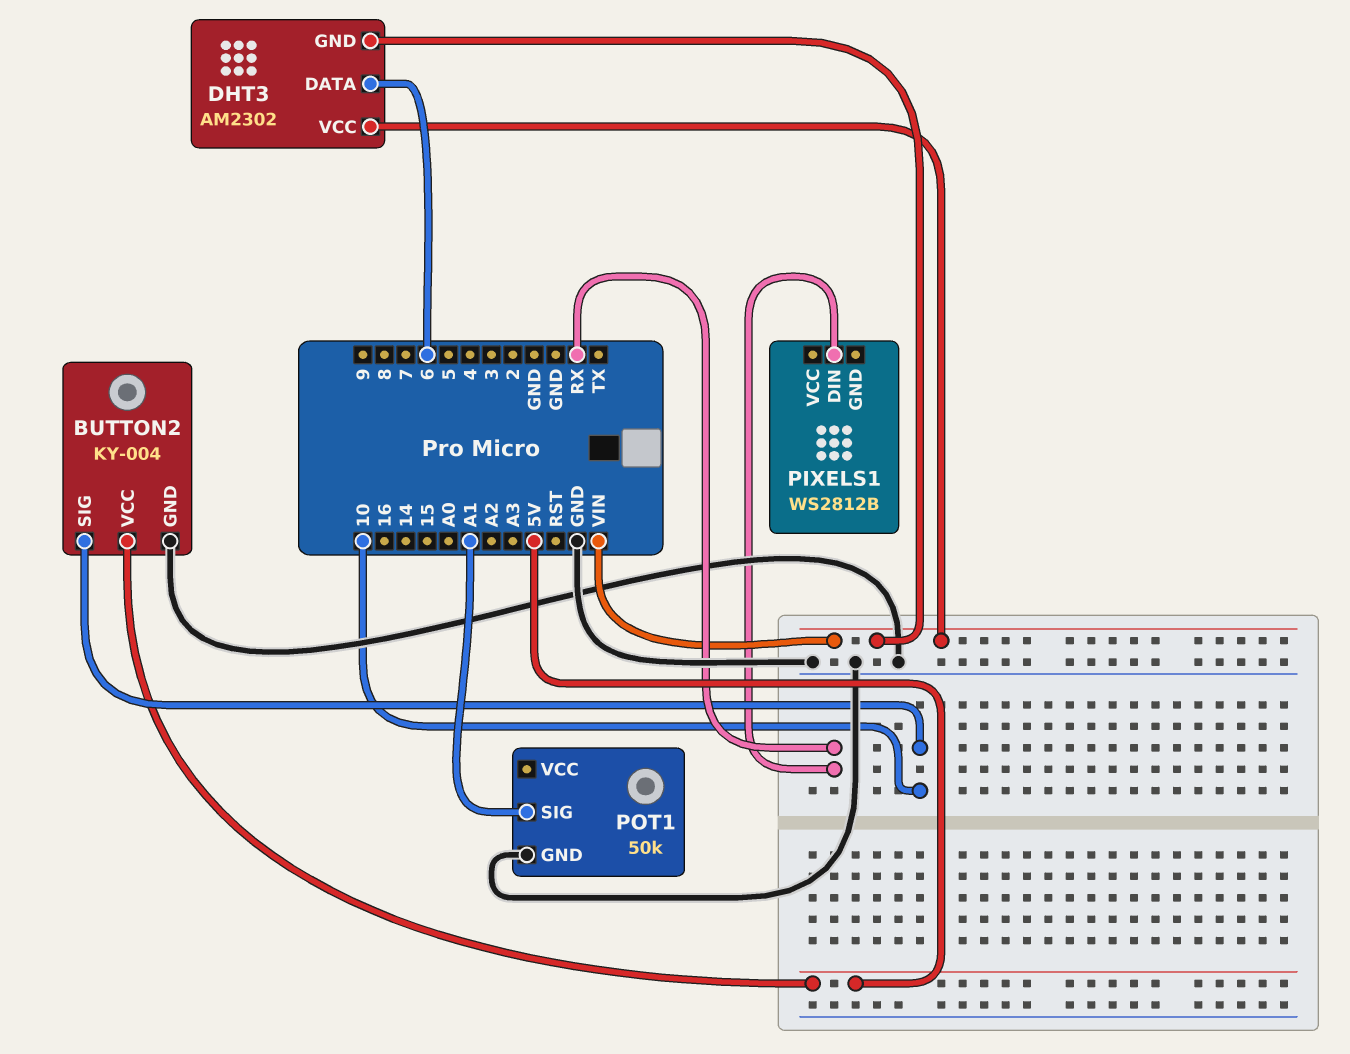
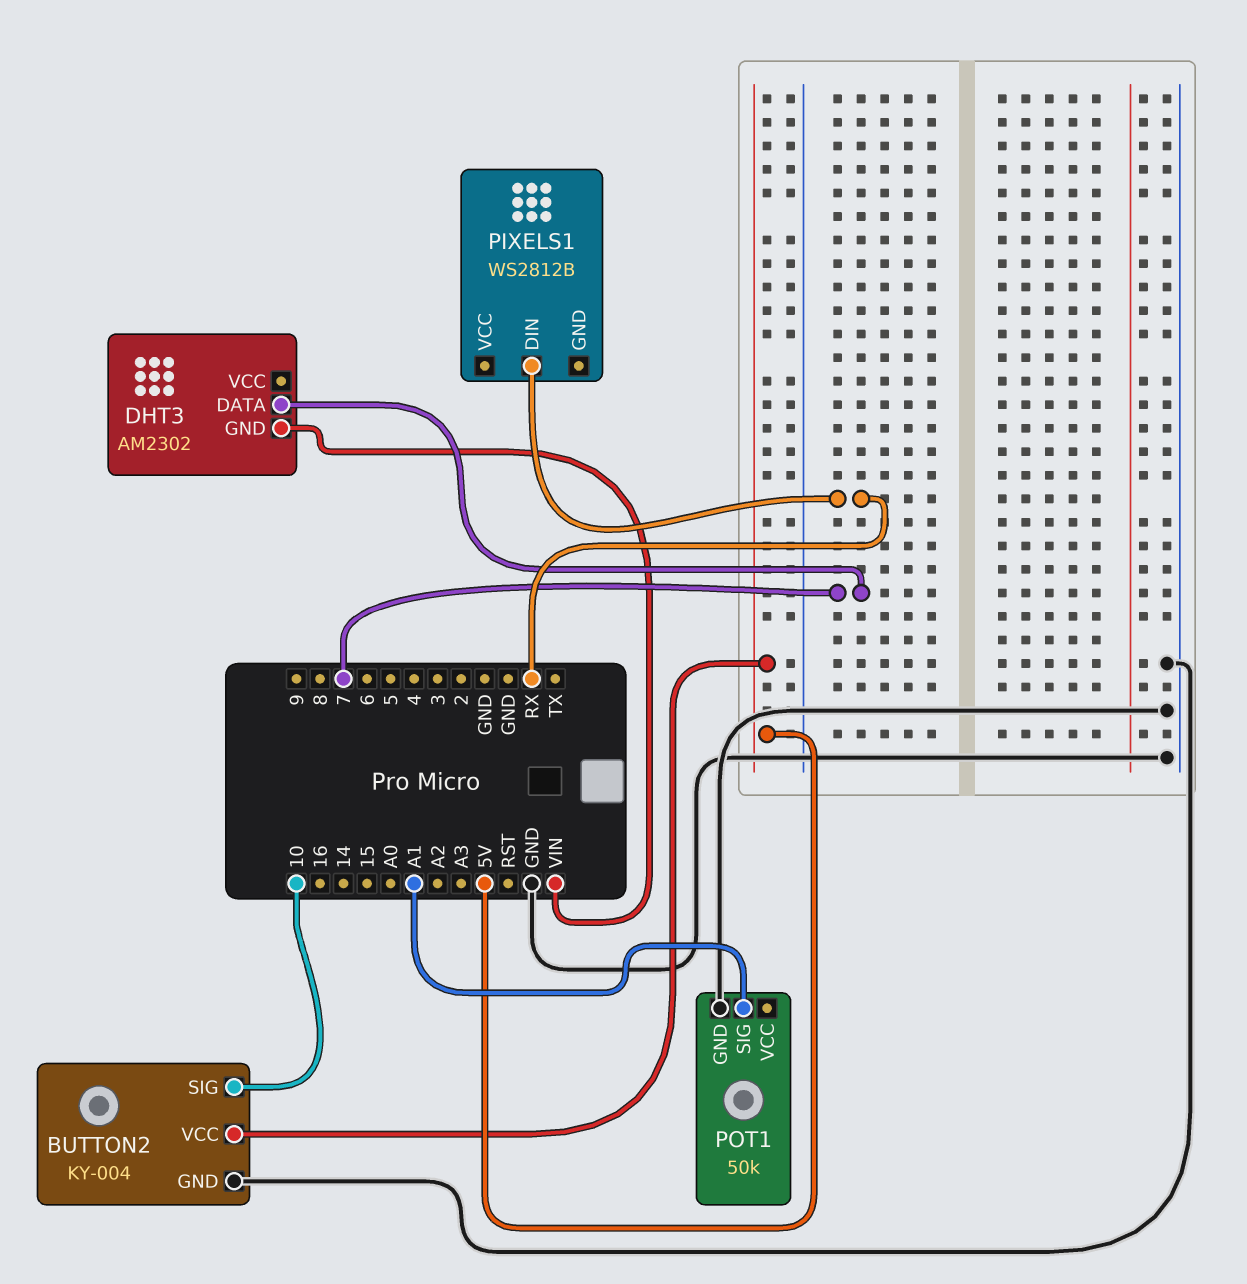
DHT3 pin DATA: 6 -> 7
DHT3 pin VCC: VIN -> none

